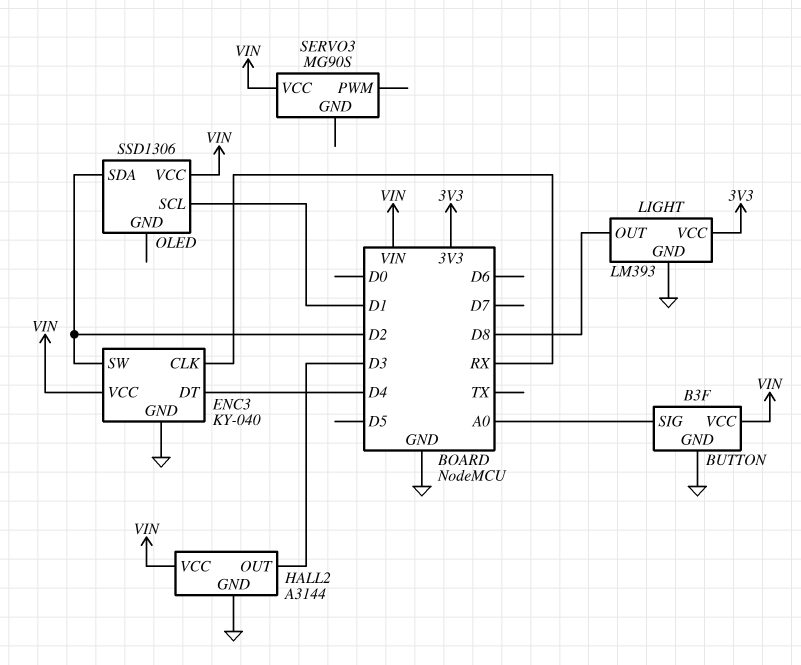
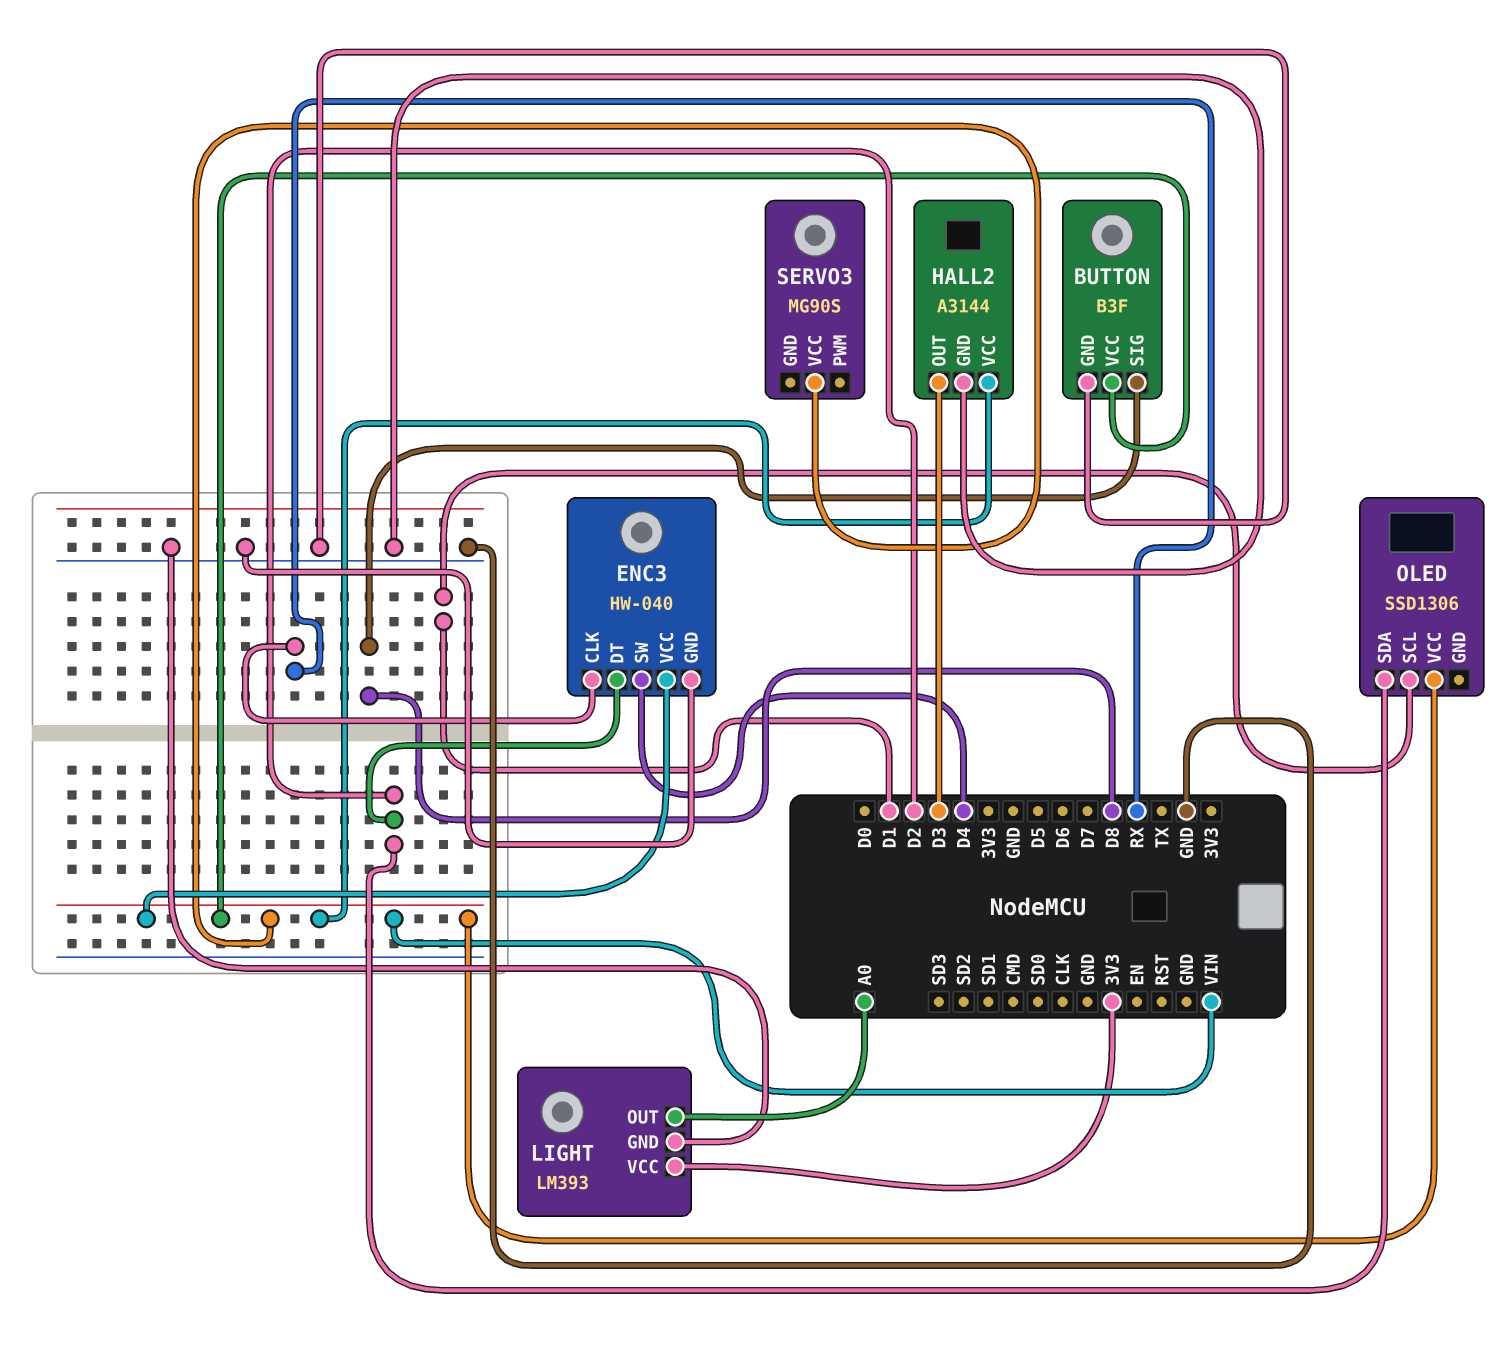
BUTTON pin SIG: A0 -> D8
ENC3: KY-040 -> HW-040
ENC3 pin DT: D4 -> D2
ENC3 pin SW: D2 -> D4
LIGHT pin OUT: D8 -> A0

